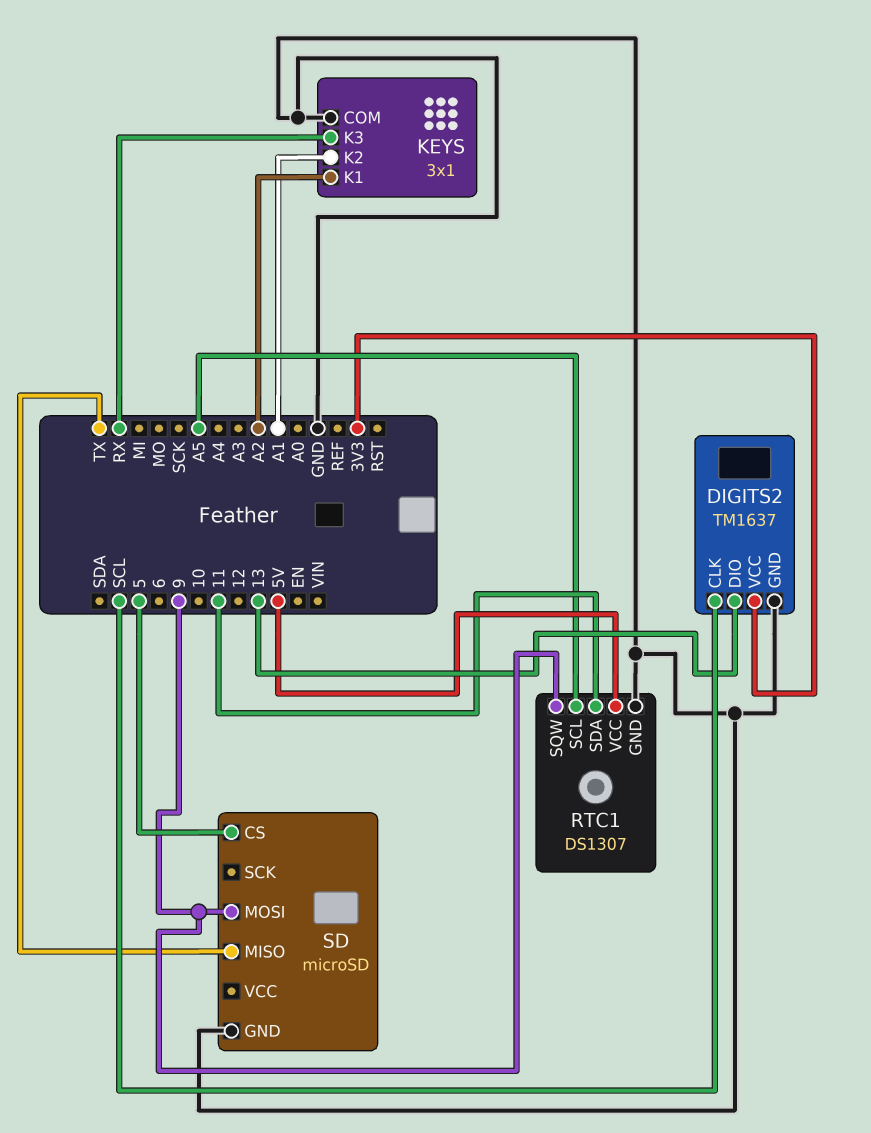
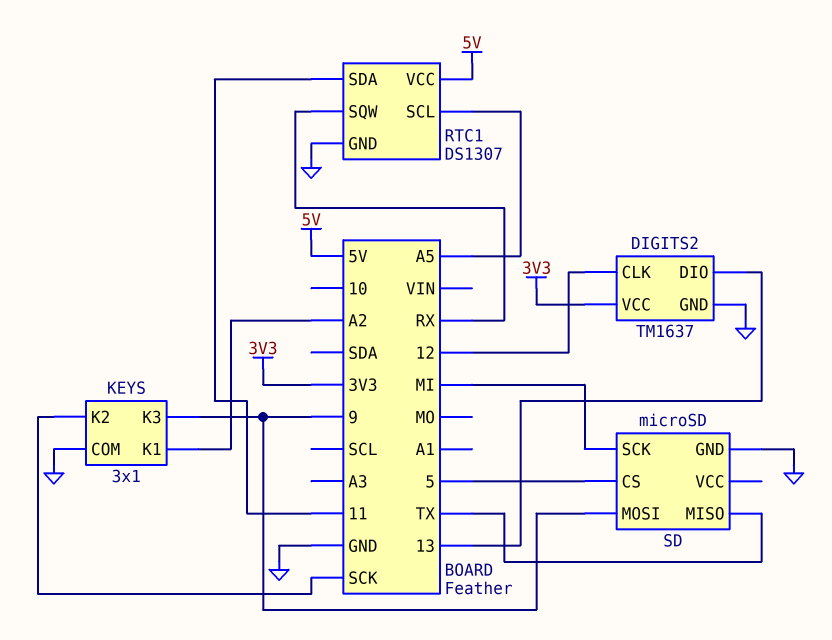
DIGITS2 pin CLK: SCL -> 12
KEYS pin K2: A1 -> SCK
KEYS pin K3: RX -> 9
RTC1 pin SQW: 9 -> RX
SD pin SCK: none -> MI

